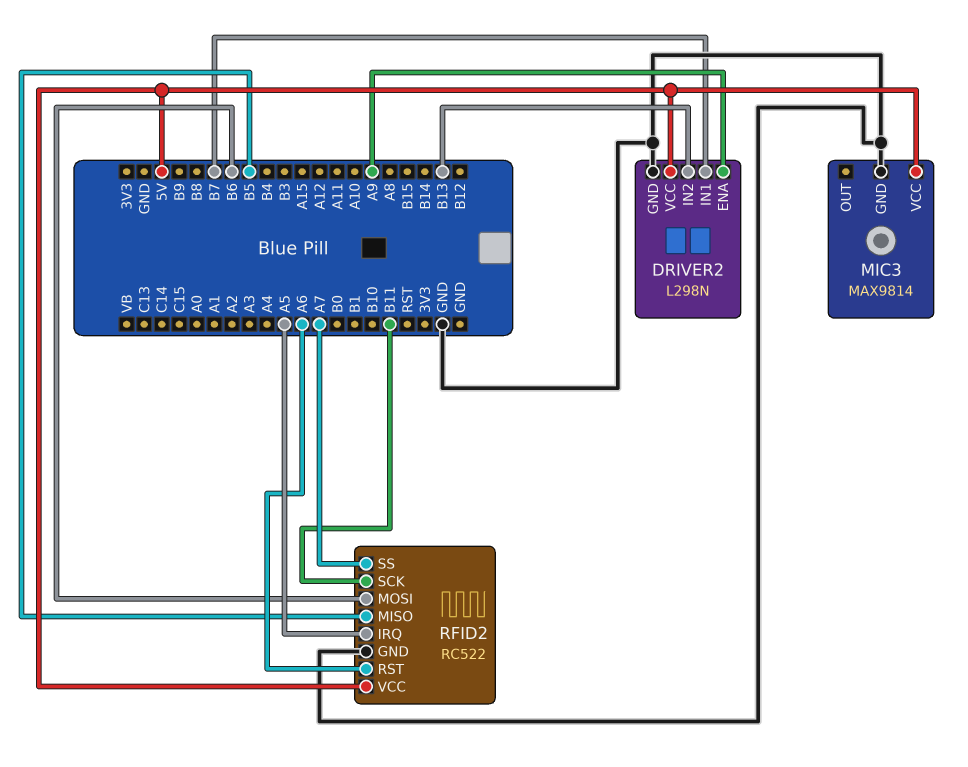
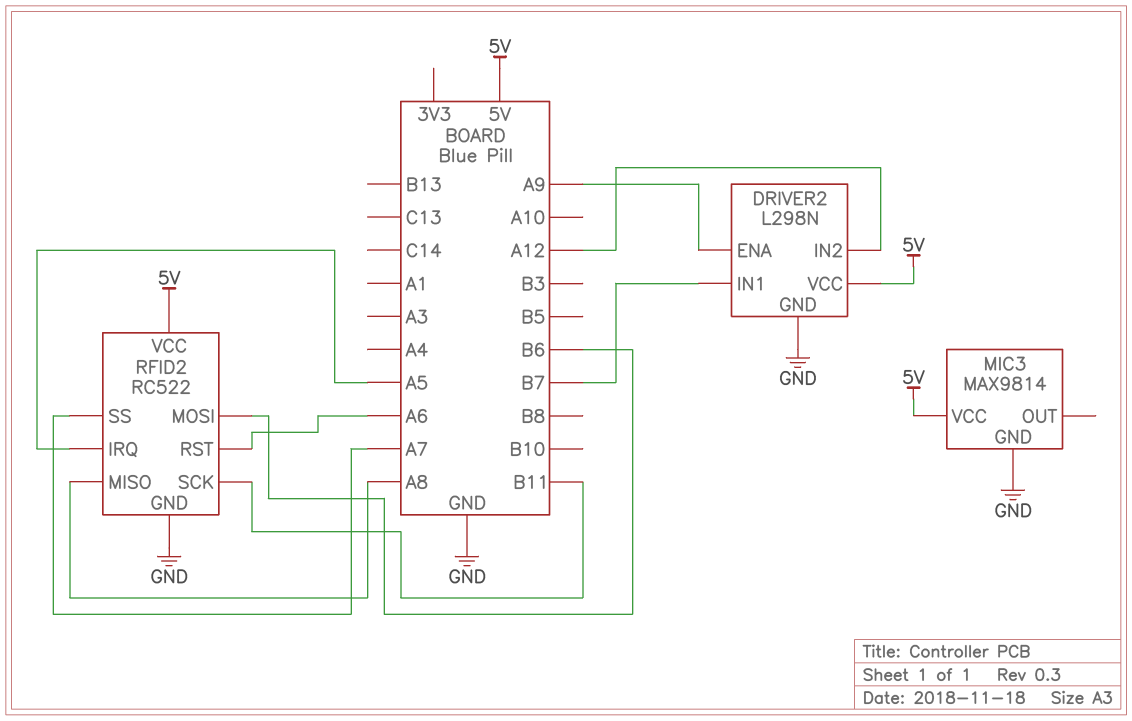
DRIVER2 pin IN2: B13 -> A12
RFID2 pin MISO: B5 -> A8

